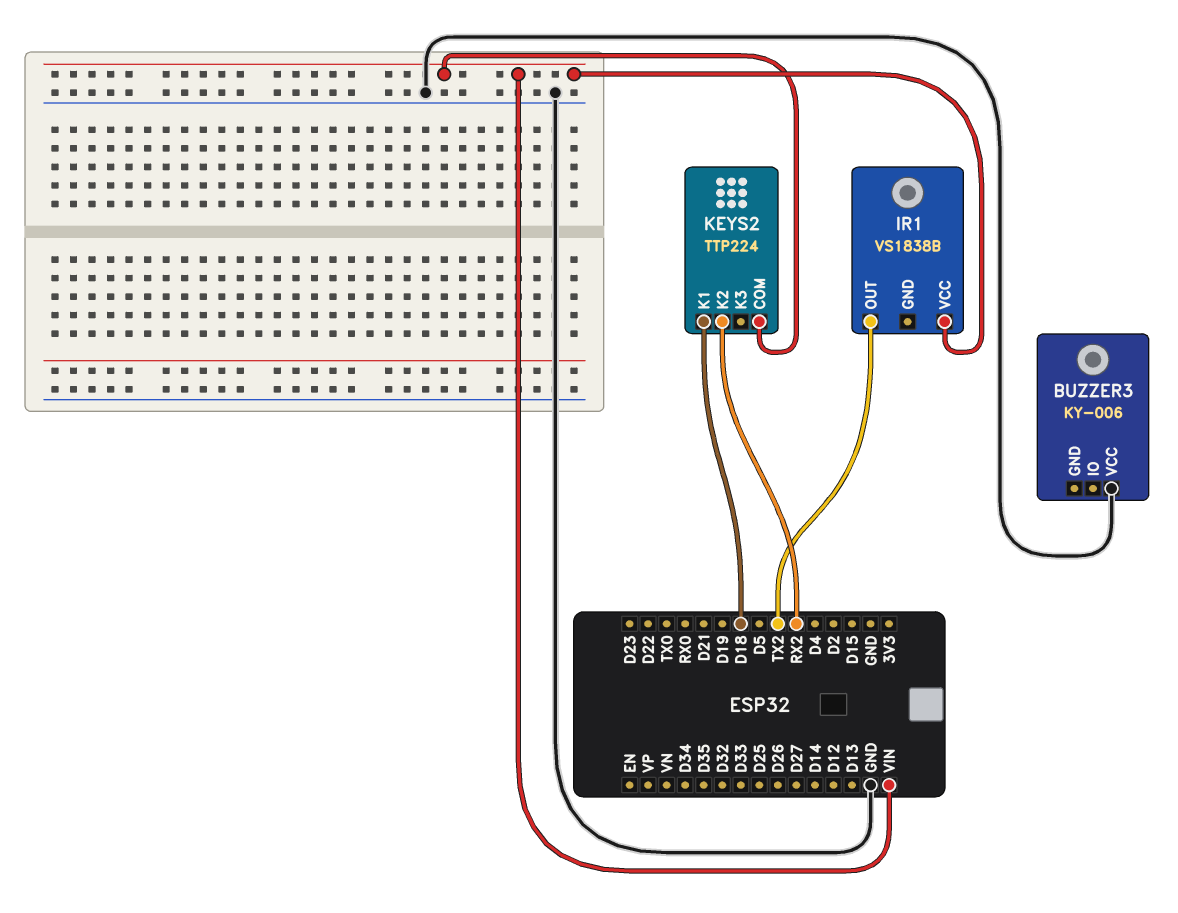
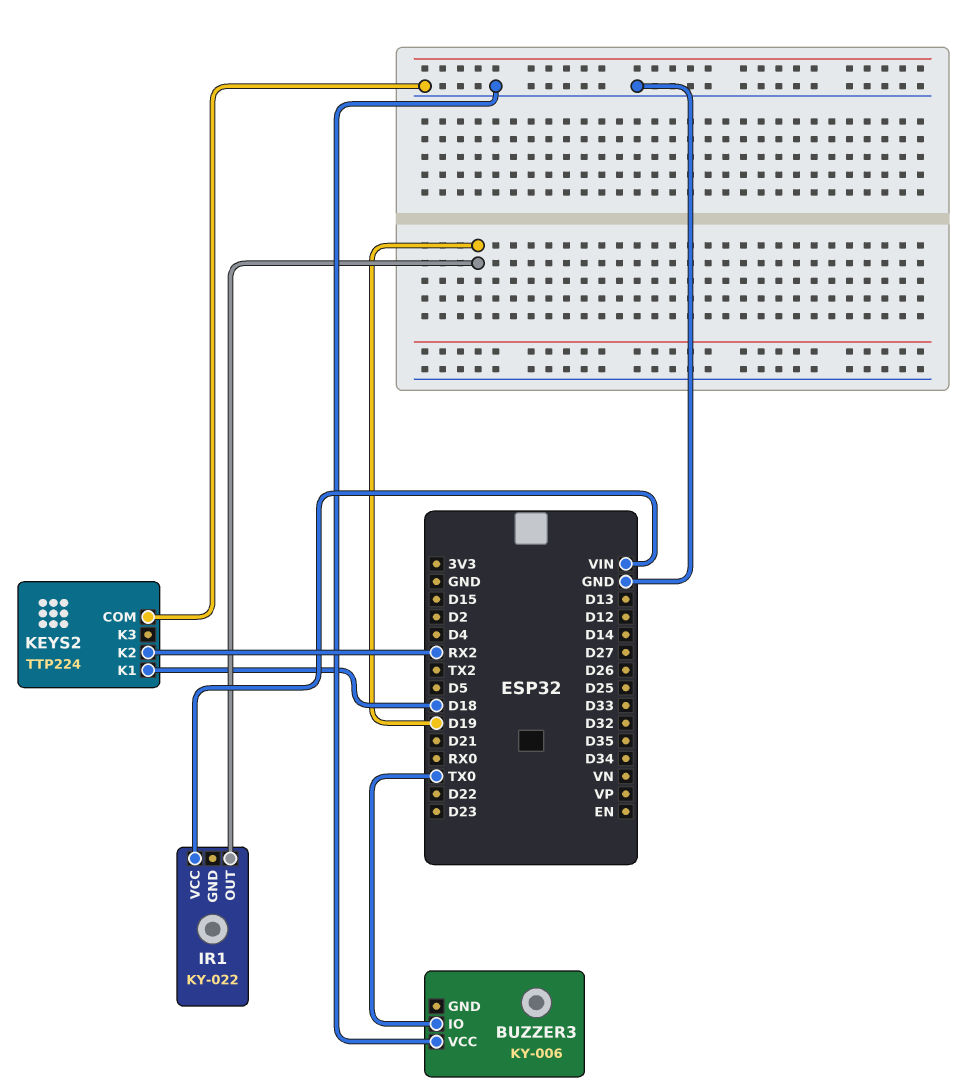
BUZZER3 pin IO: none -> TX0
IR1: VS1838B -> KY-022
IR1 pin OUT: TX2 -> D19
KEYS2 pin COM: VIN -> GND

